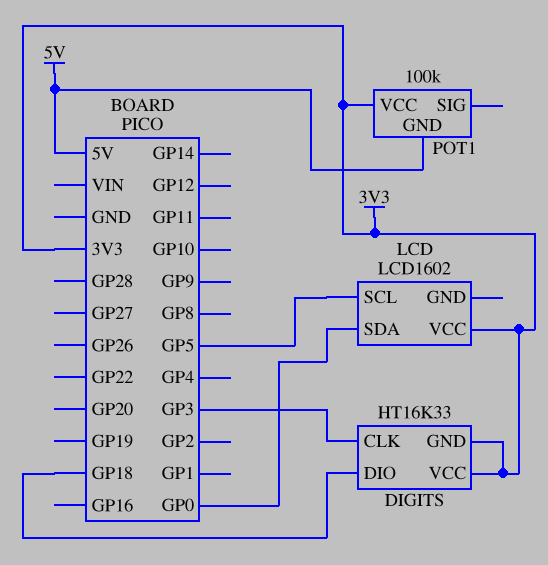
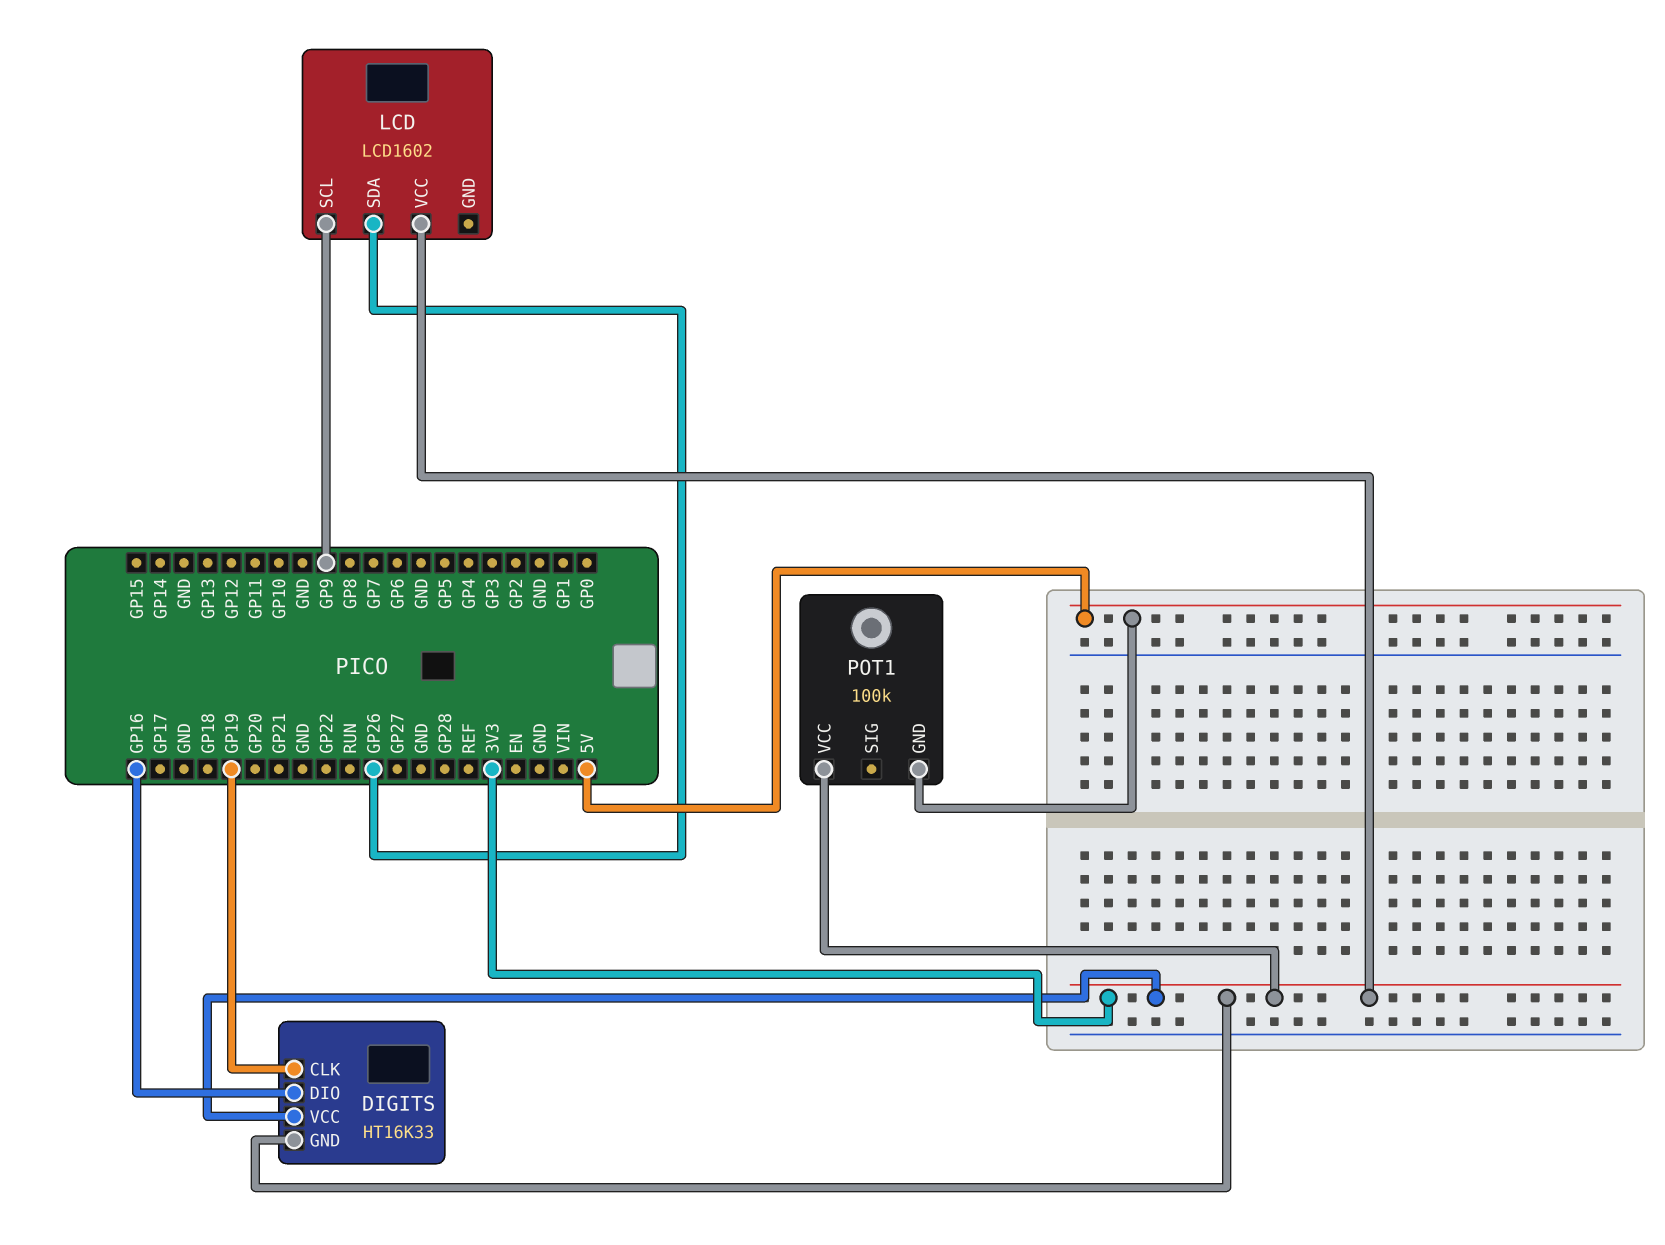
DIGITS pin CLK: GP3 -> GP19
DIGITS pin DIO: GP18 -> GP16
LCD pin SCL: GP5 -> GP9
LCD pin SDA: GP0 -> GP26

